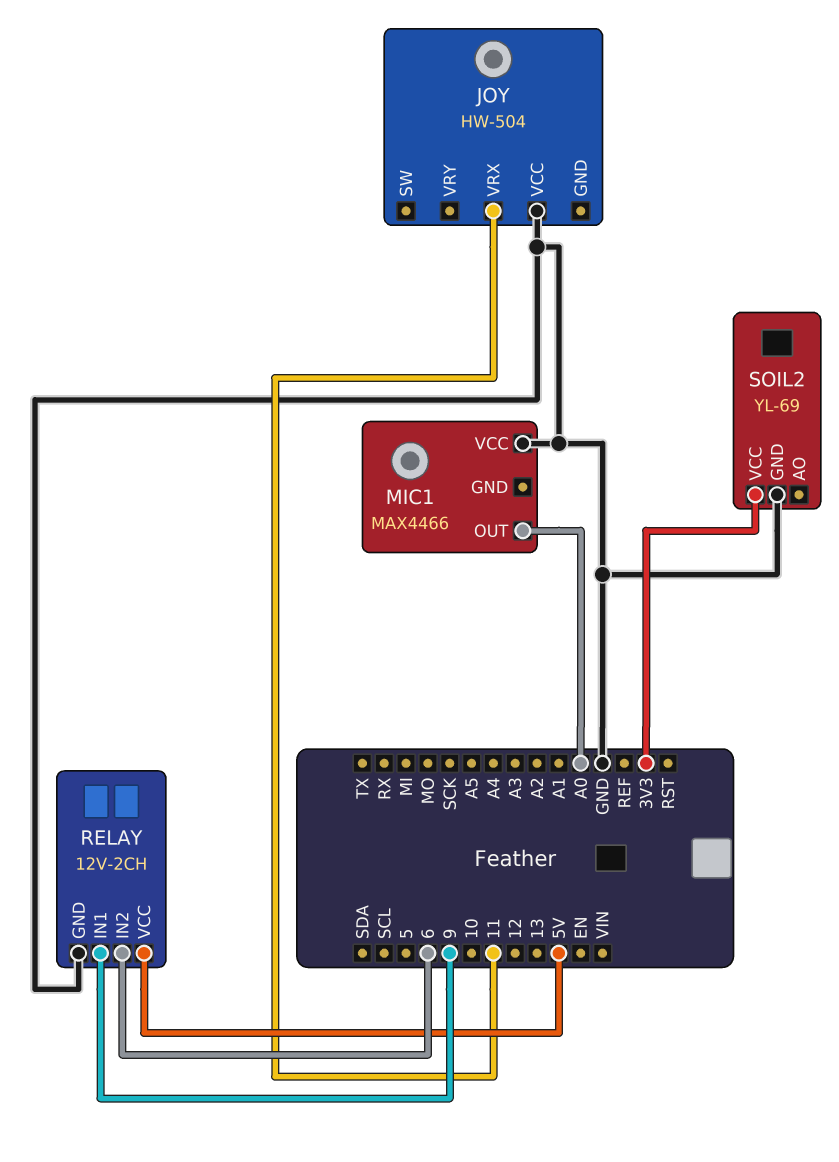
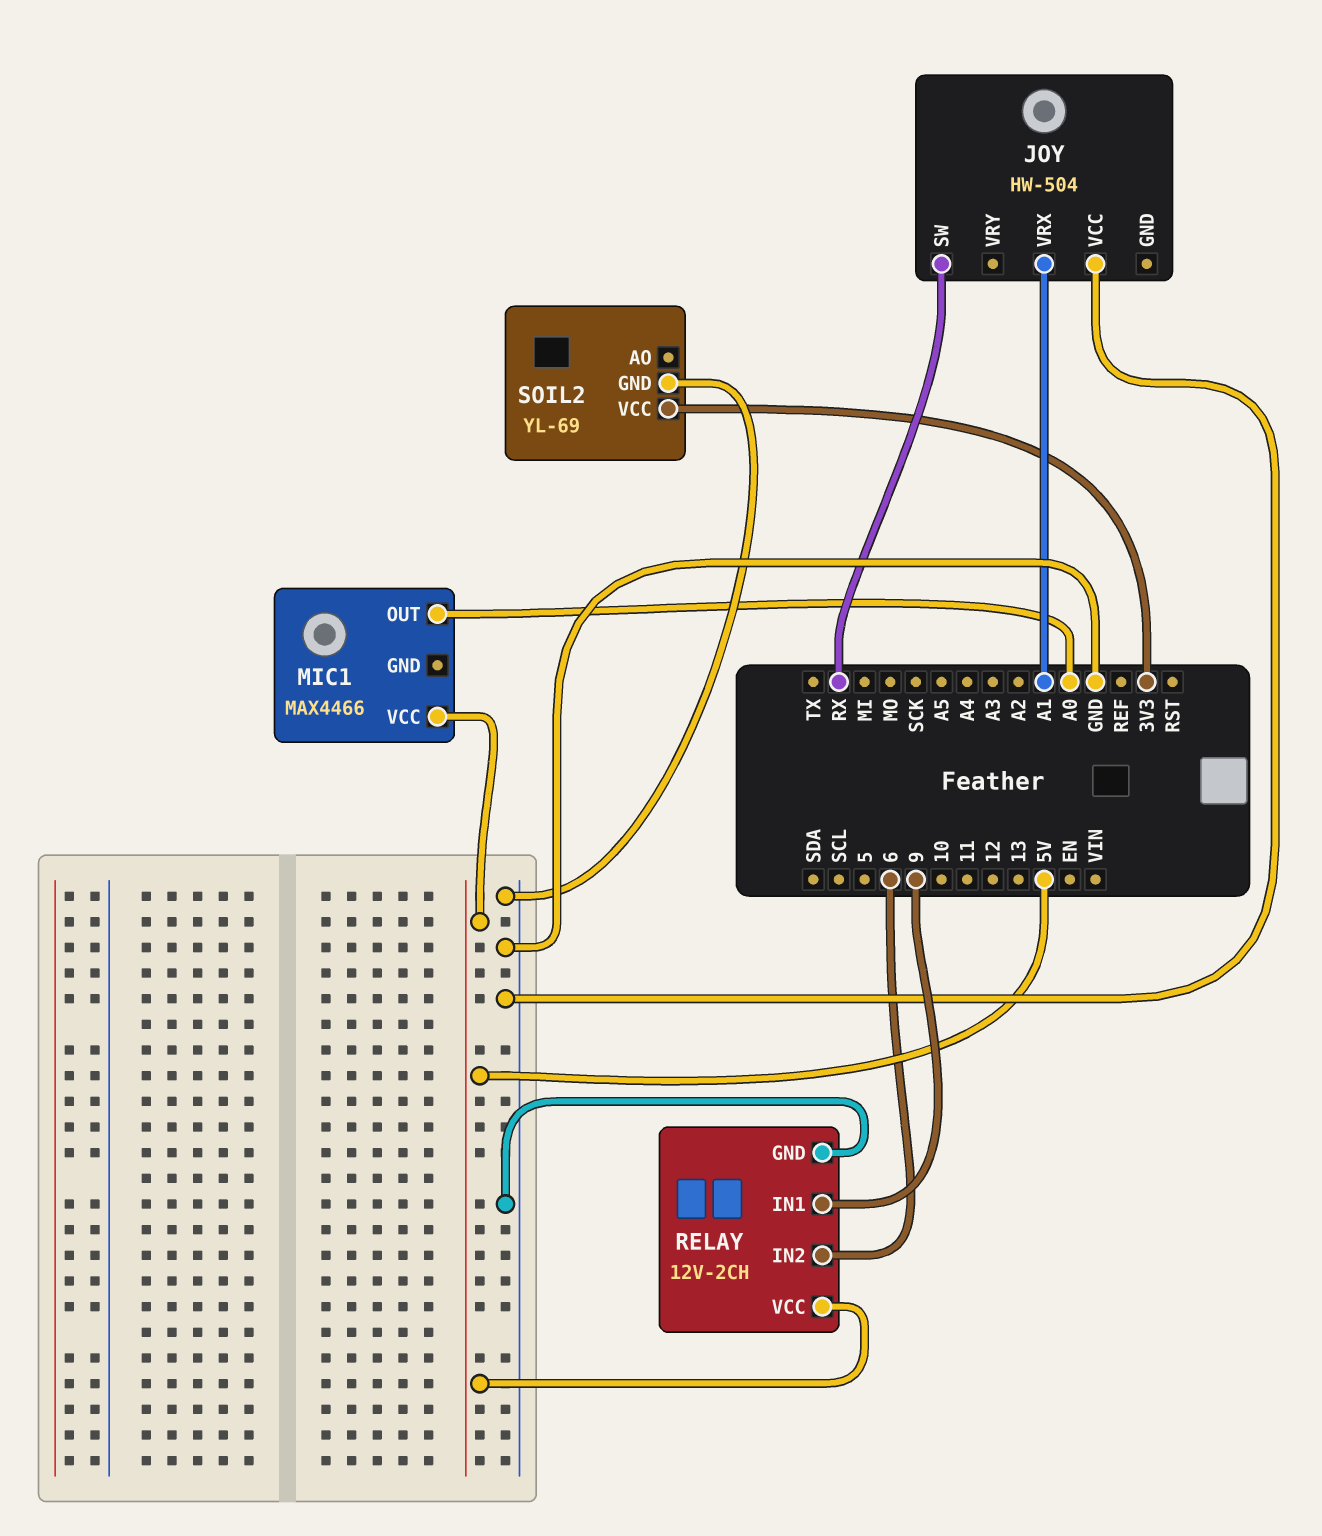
JOY pin SW: none -> RX
JOY pin VRX: 11 -> A1
MIC1 pin VCC: GND -> 5V

